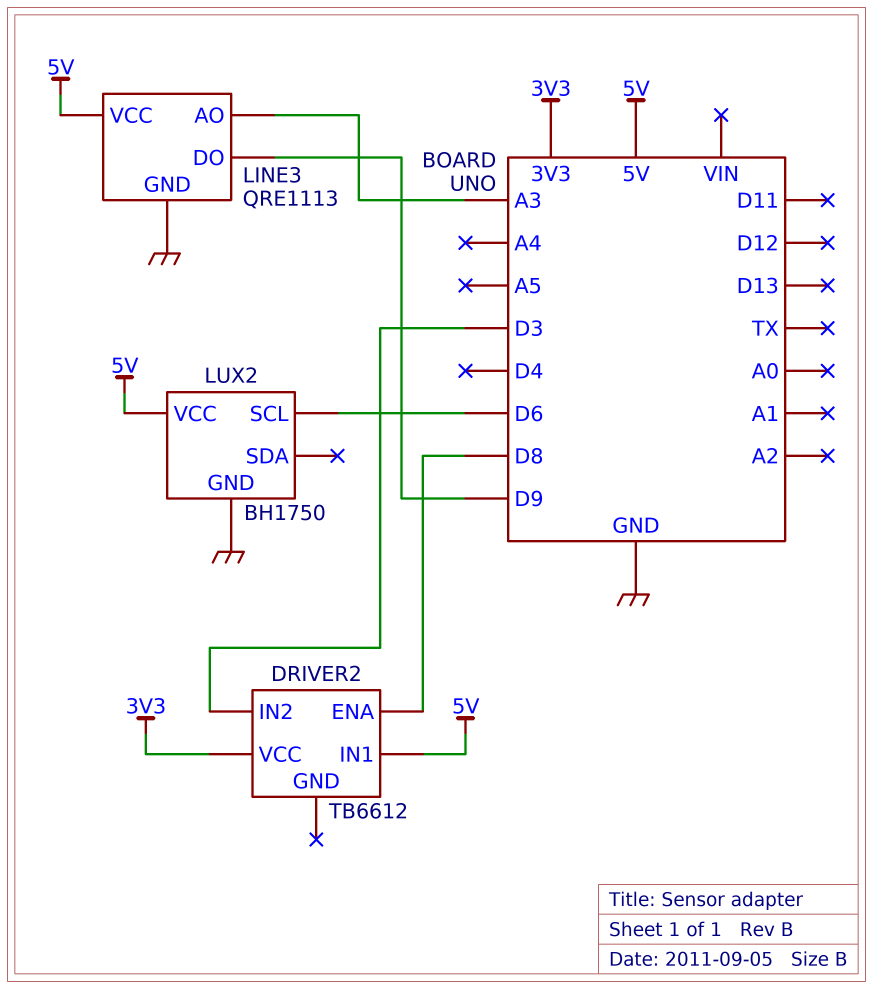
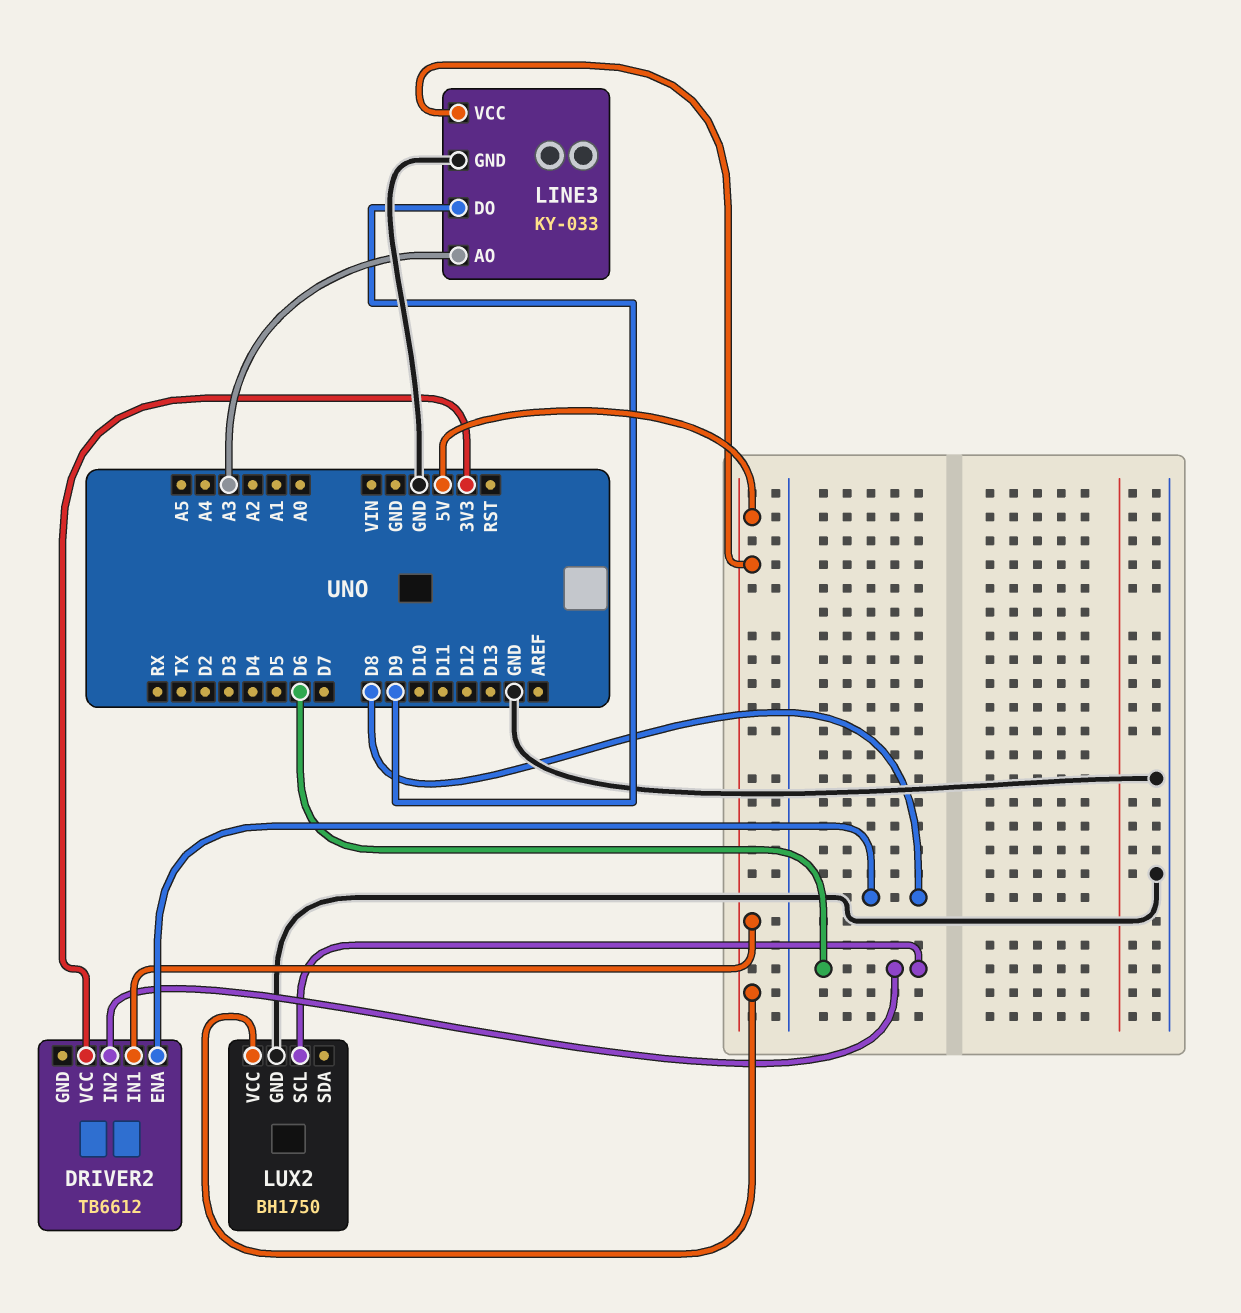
DRIVER2 pin IN2: D3 -> D6
LINE3: QRE1113 -> KY-033

